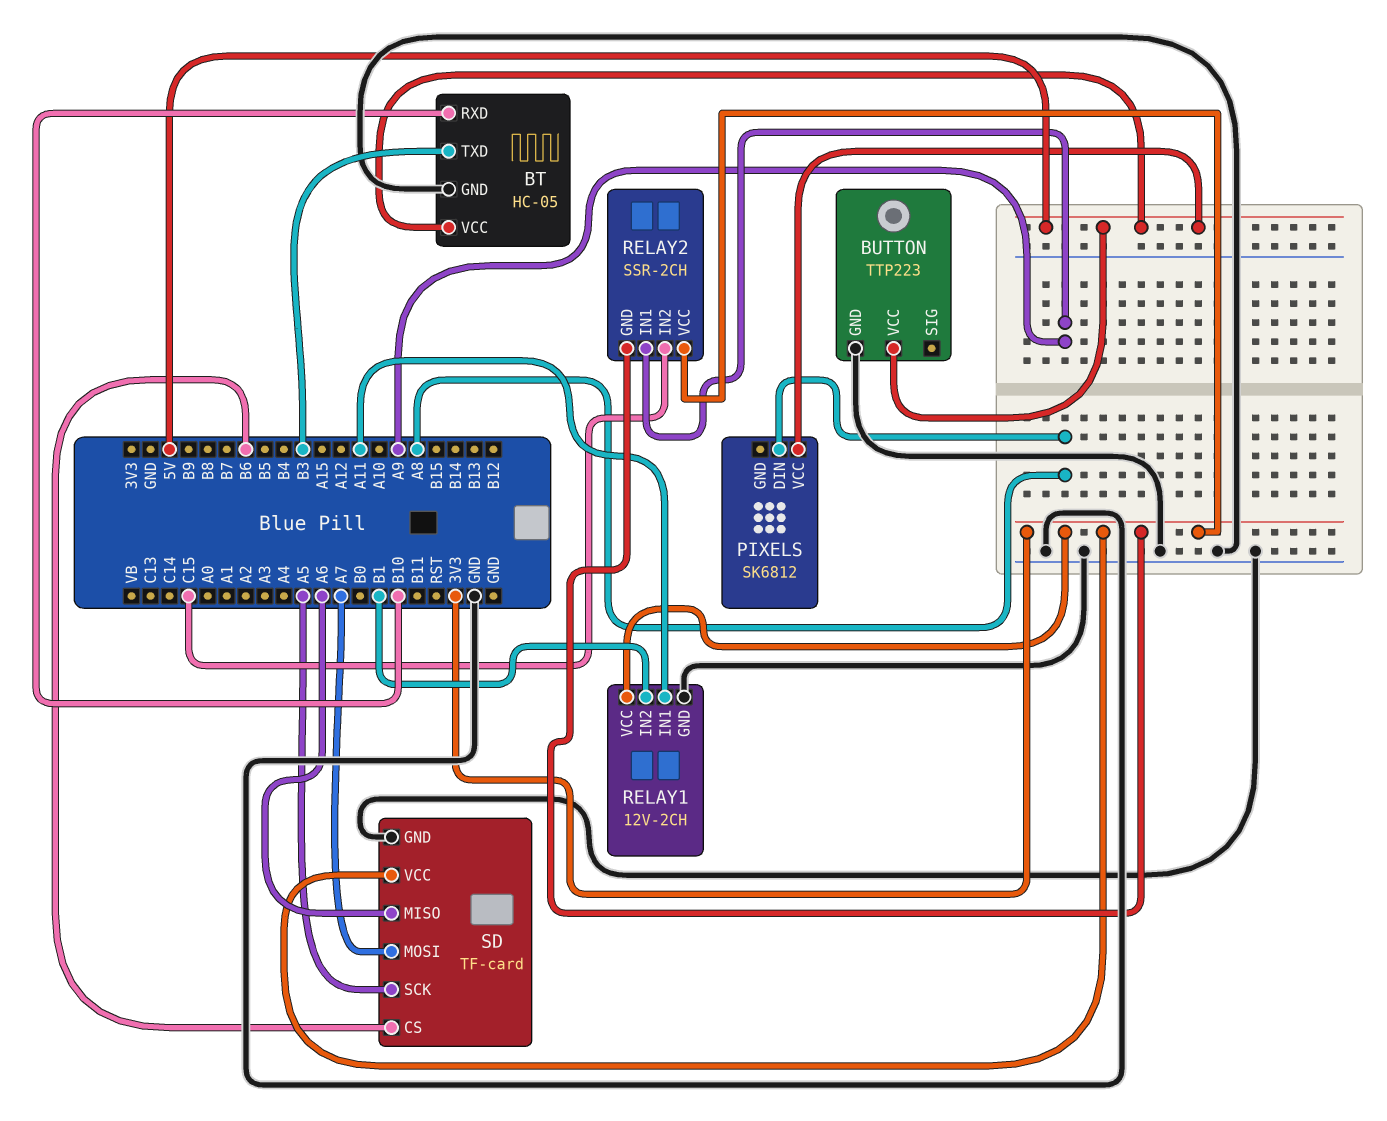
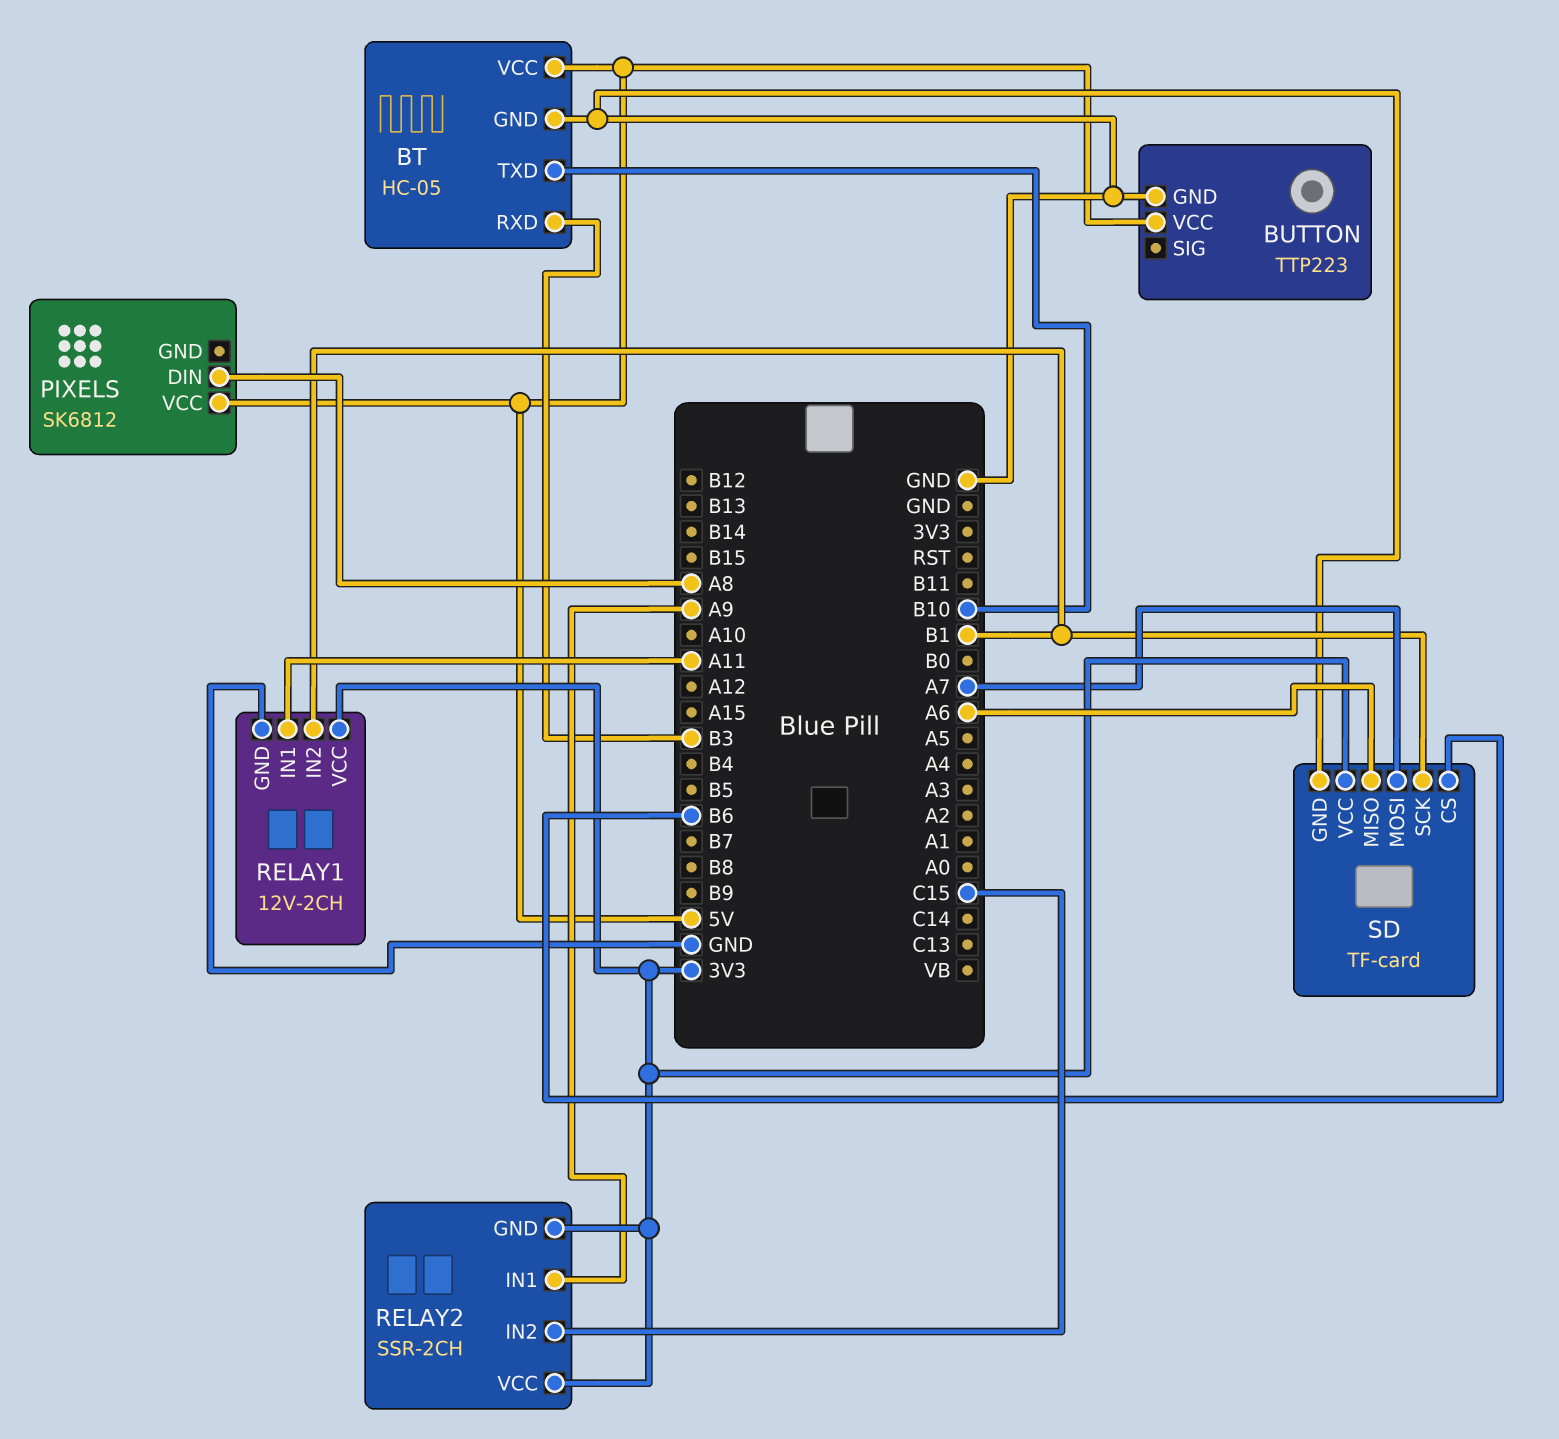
BT pin RXD: B10 -> B3
BT pin TXD: B3 -> B10
SD pin SCK: A5 -> B1

